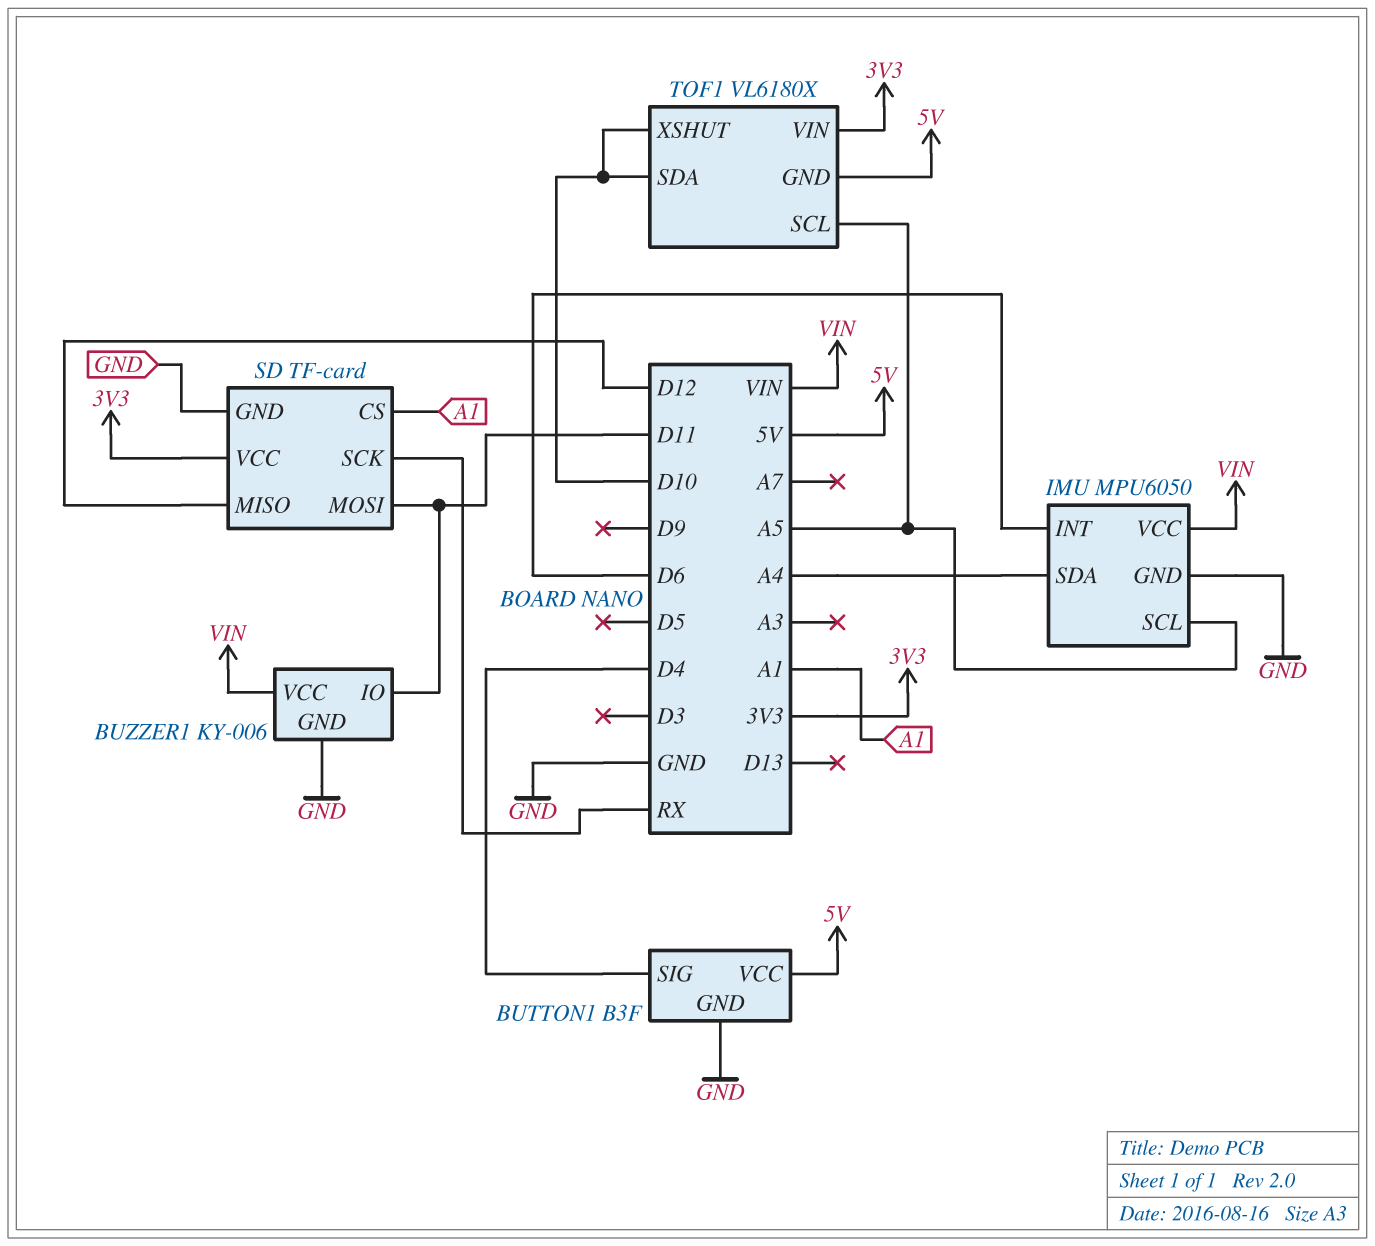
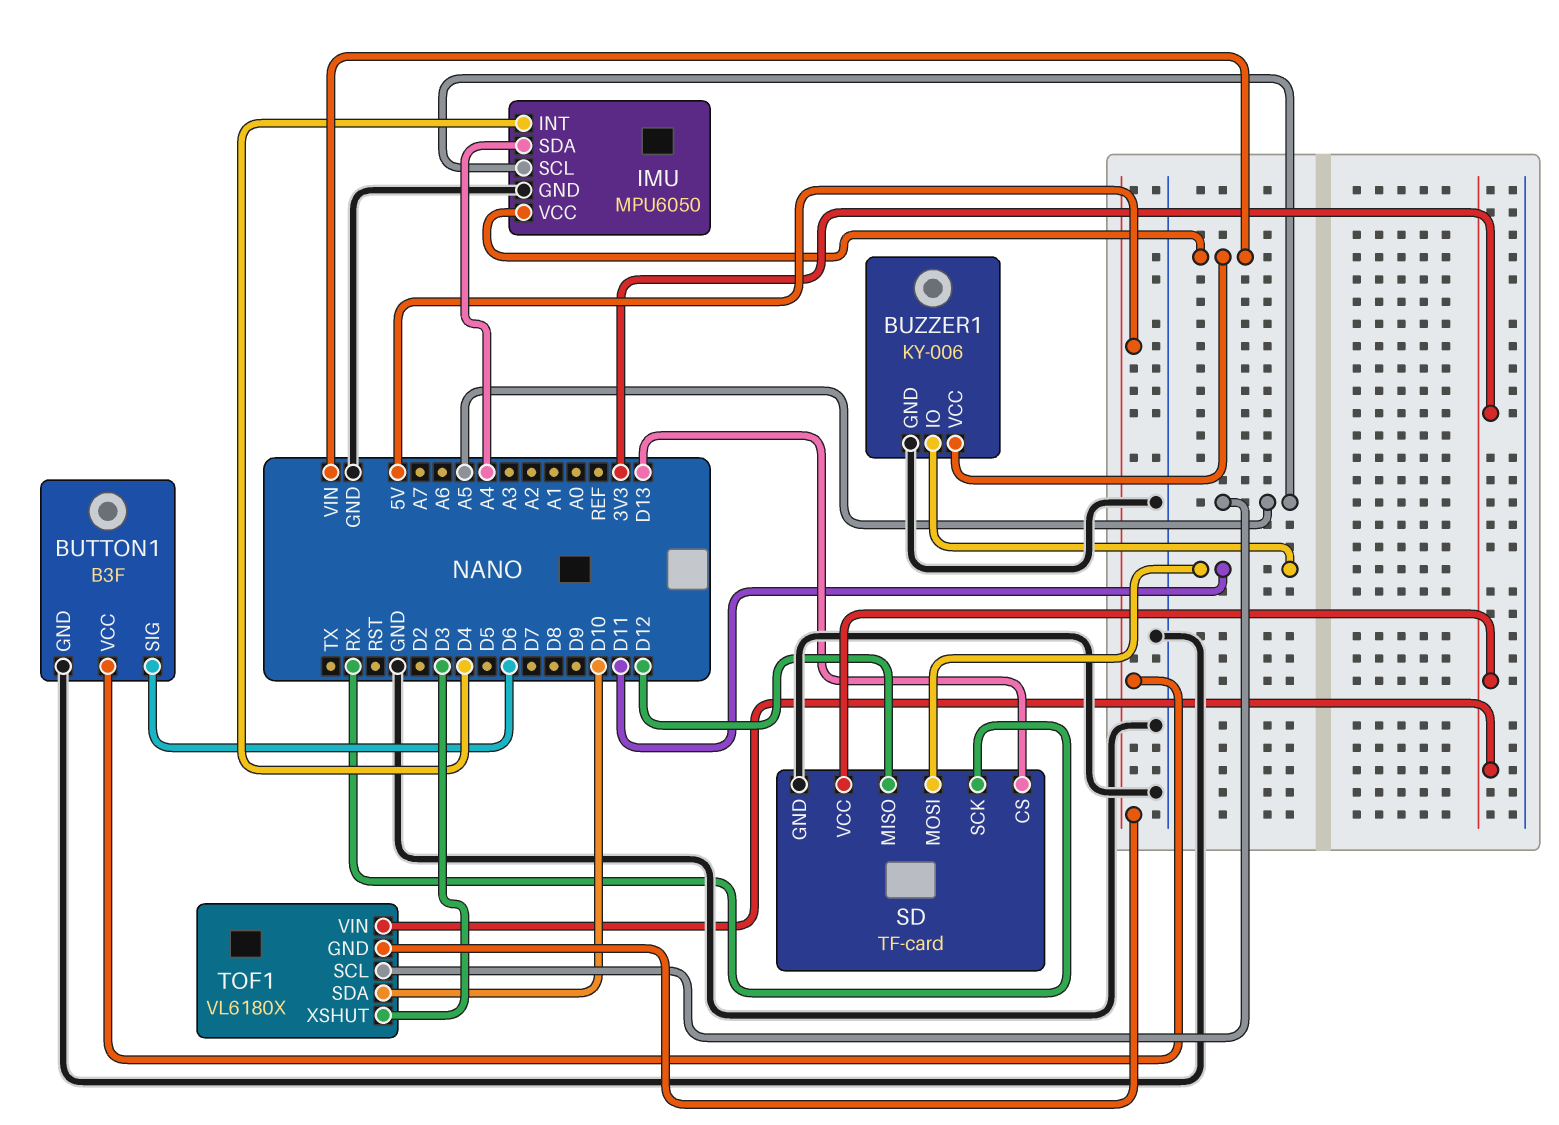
BUTTON1 pin SIG: D4 -> D6
IMU pin INT: D6 -> D4
SD pin CS: A1 -> D13
TOF1 pin XSHUT: D10 -> D3

